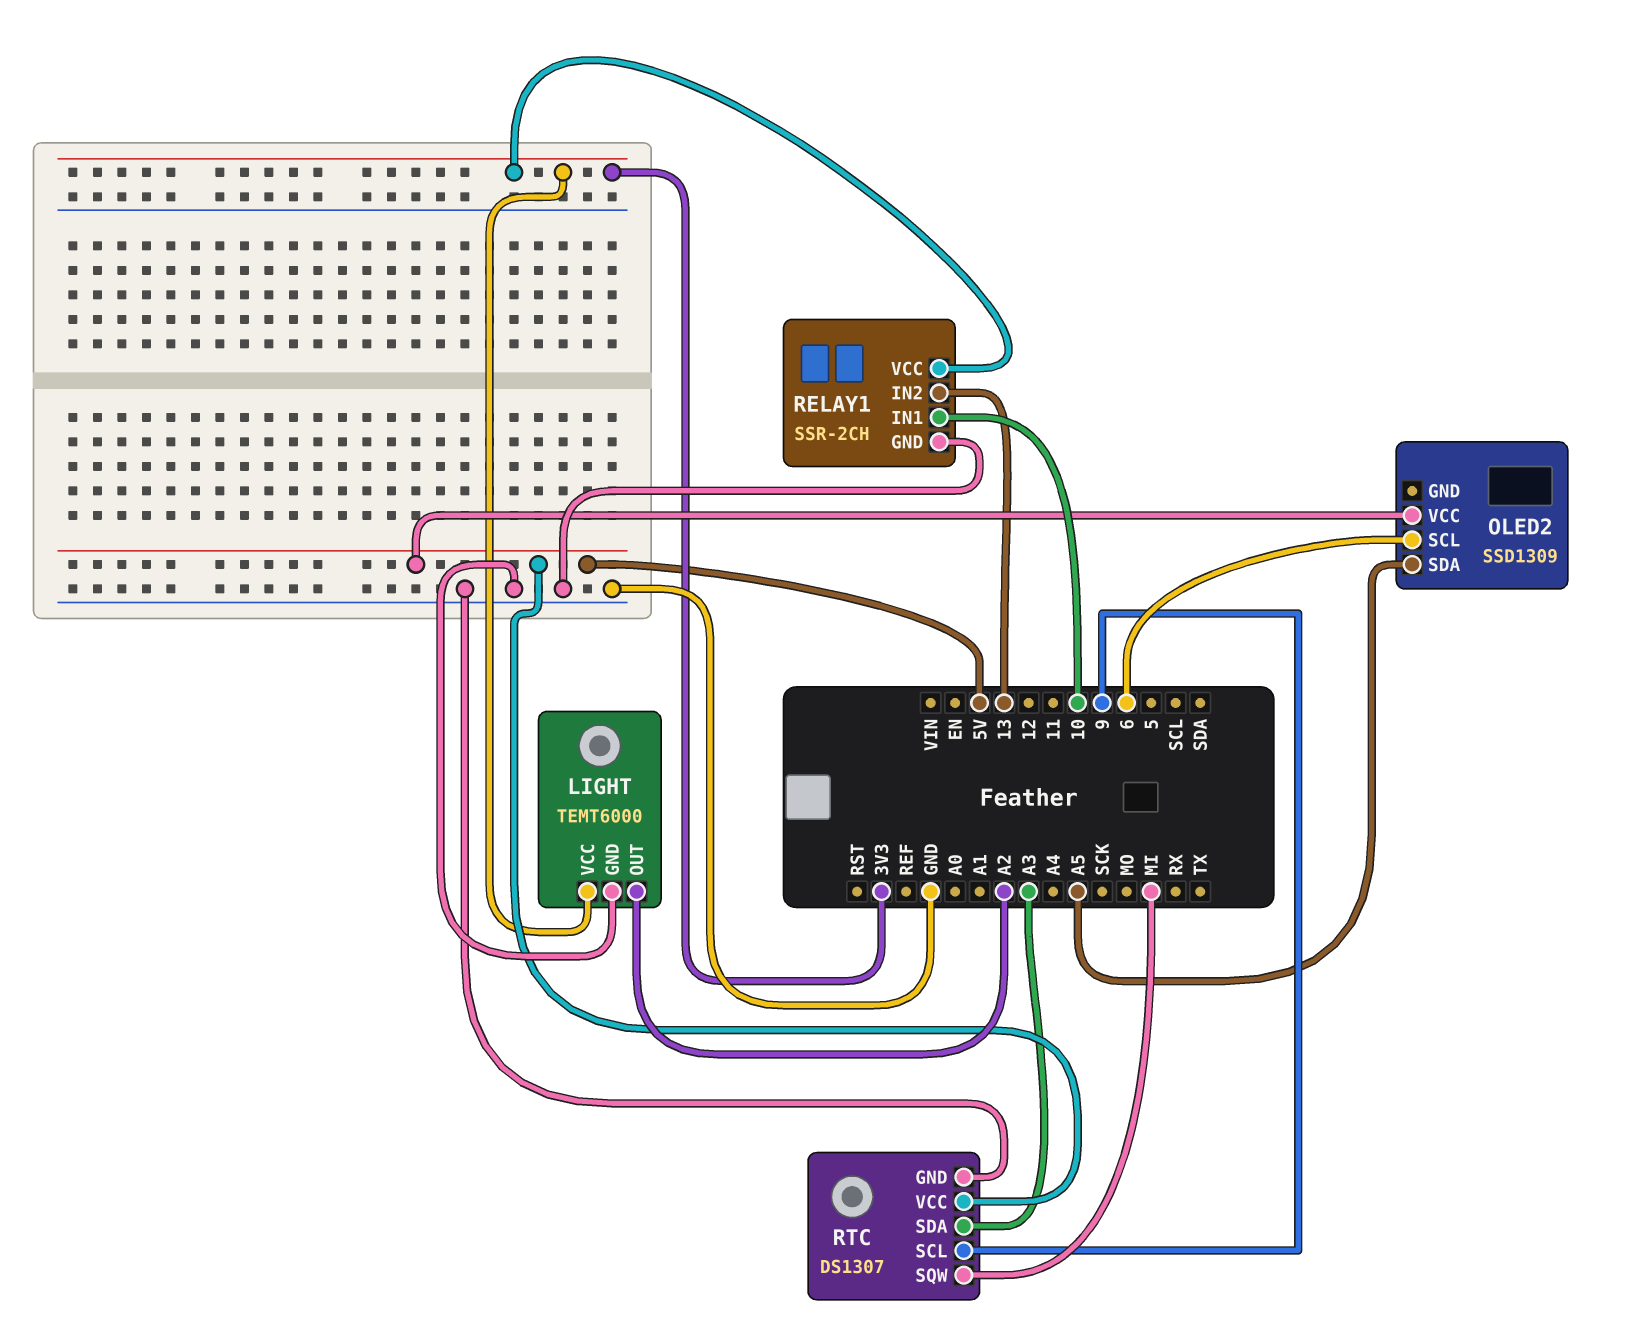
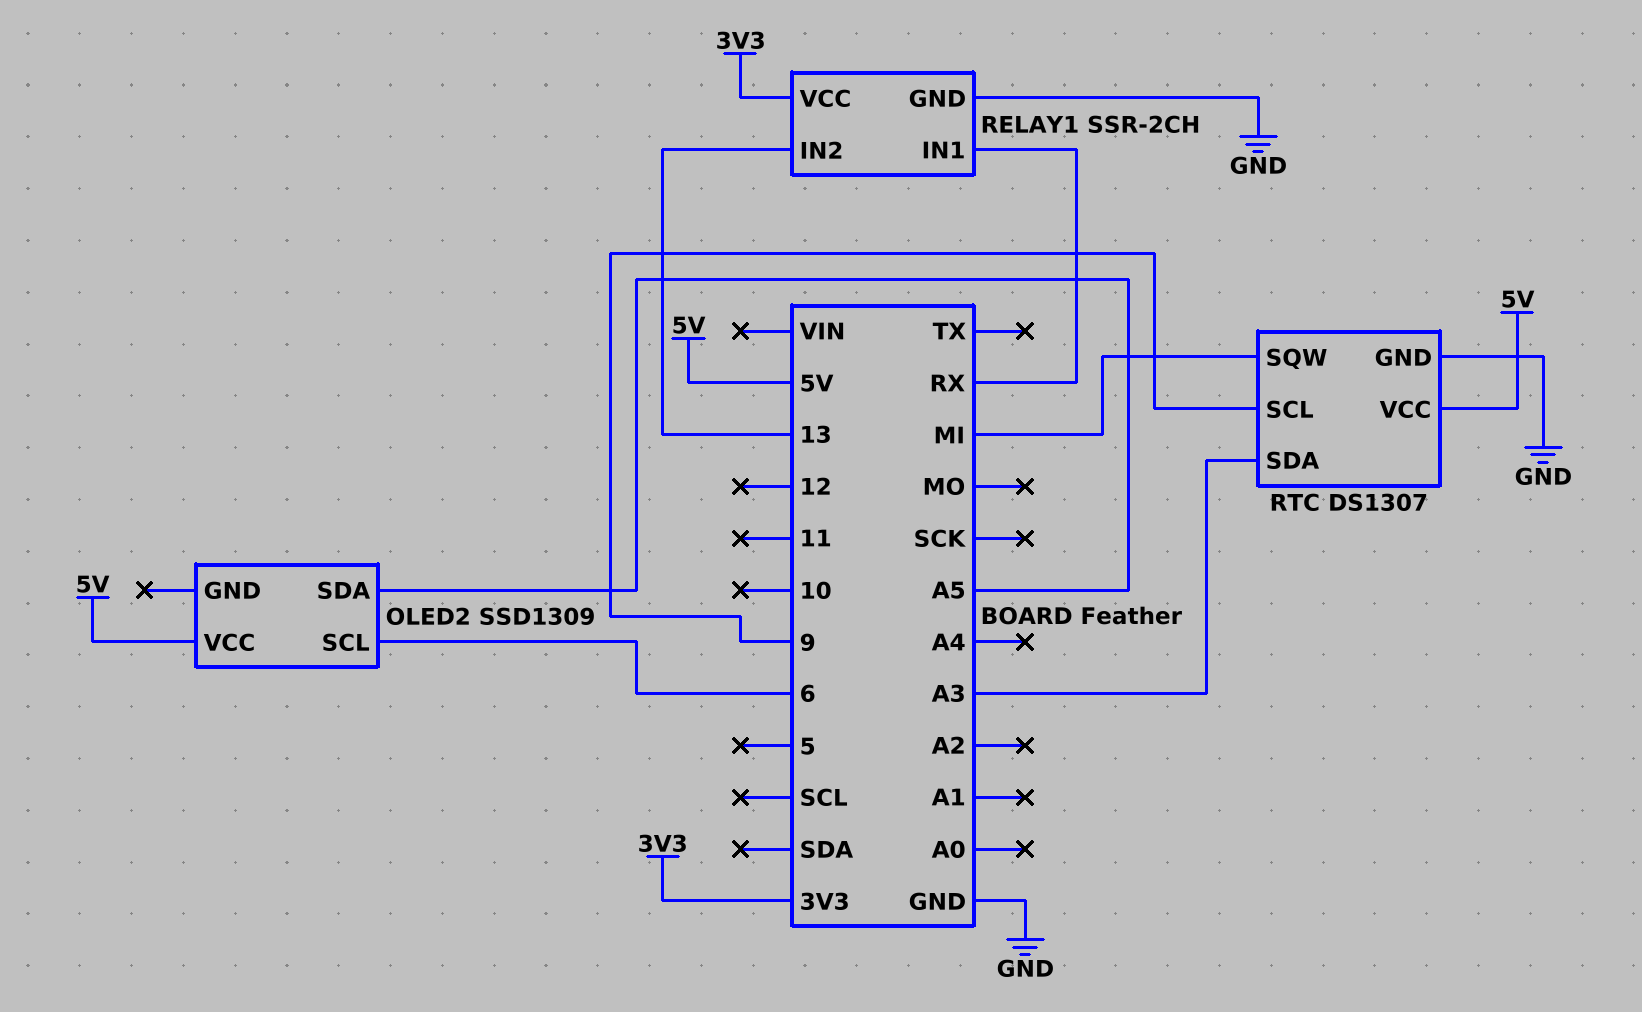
LIGHT: TEMT6000 -> none
LIGHT pin GND: GND -> none
LIGHT pin OUT: A2 -> none
LIGHT pin VCC: 3V3 -> none
RELAY1 pin IN1: 10 -> RX

